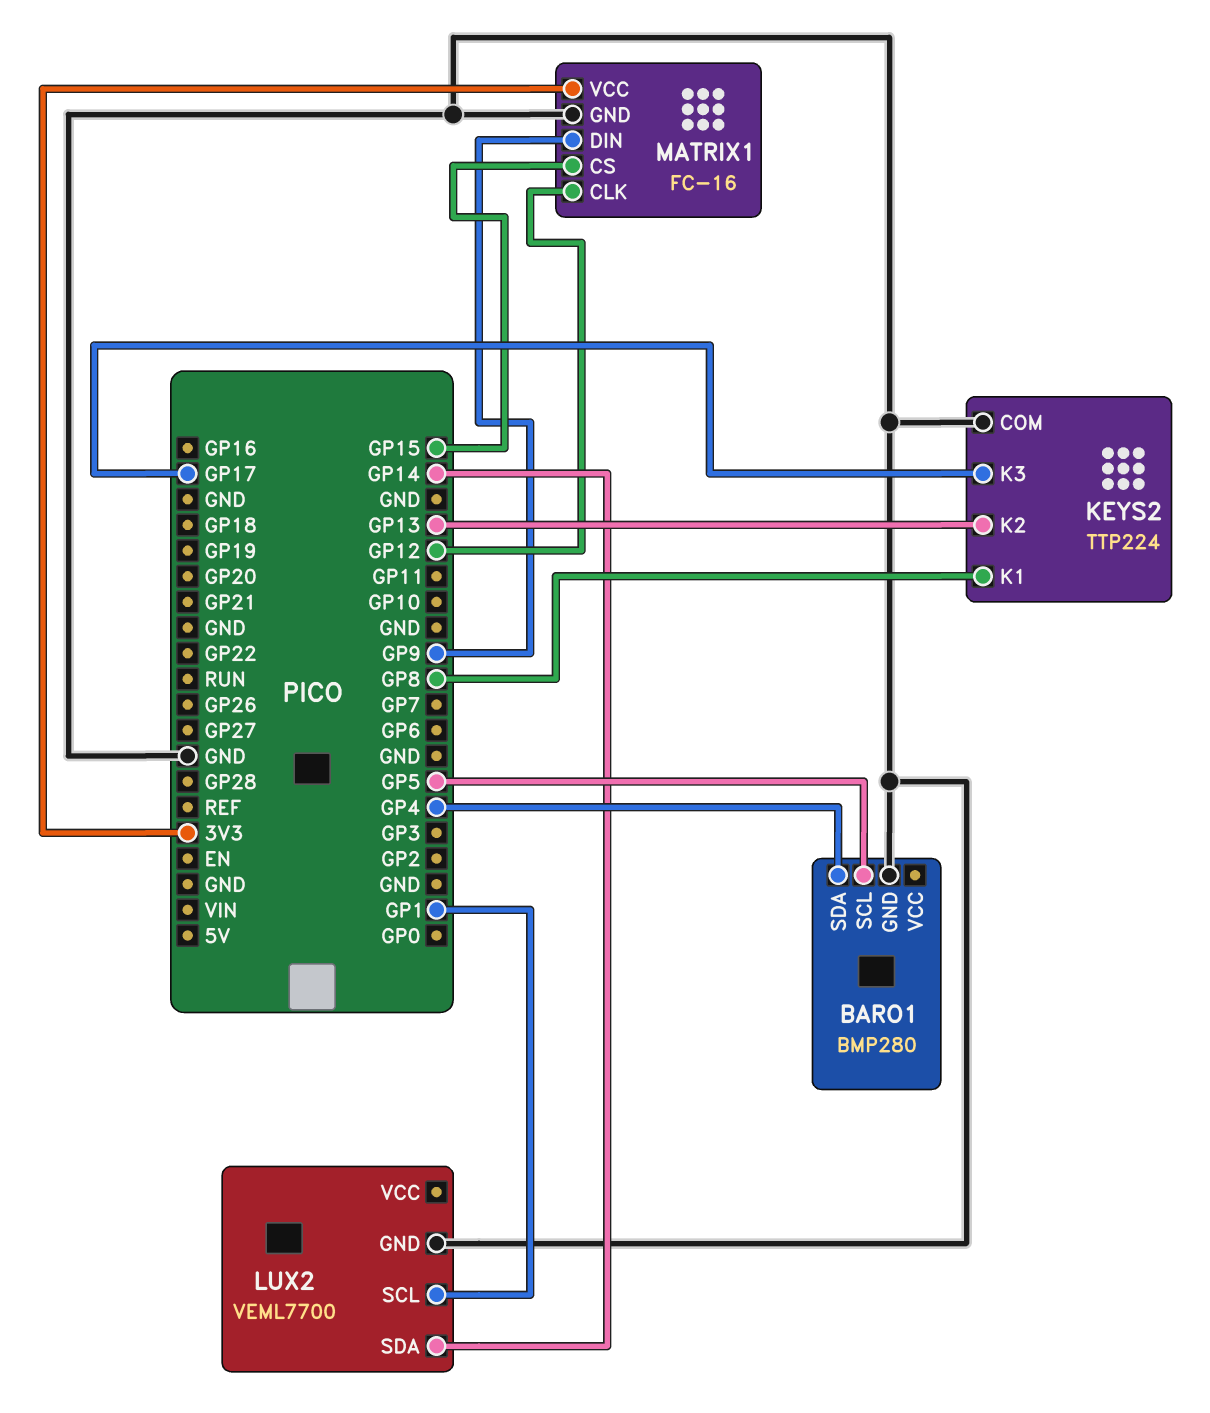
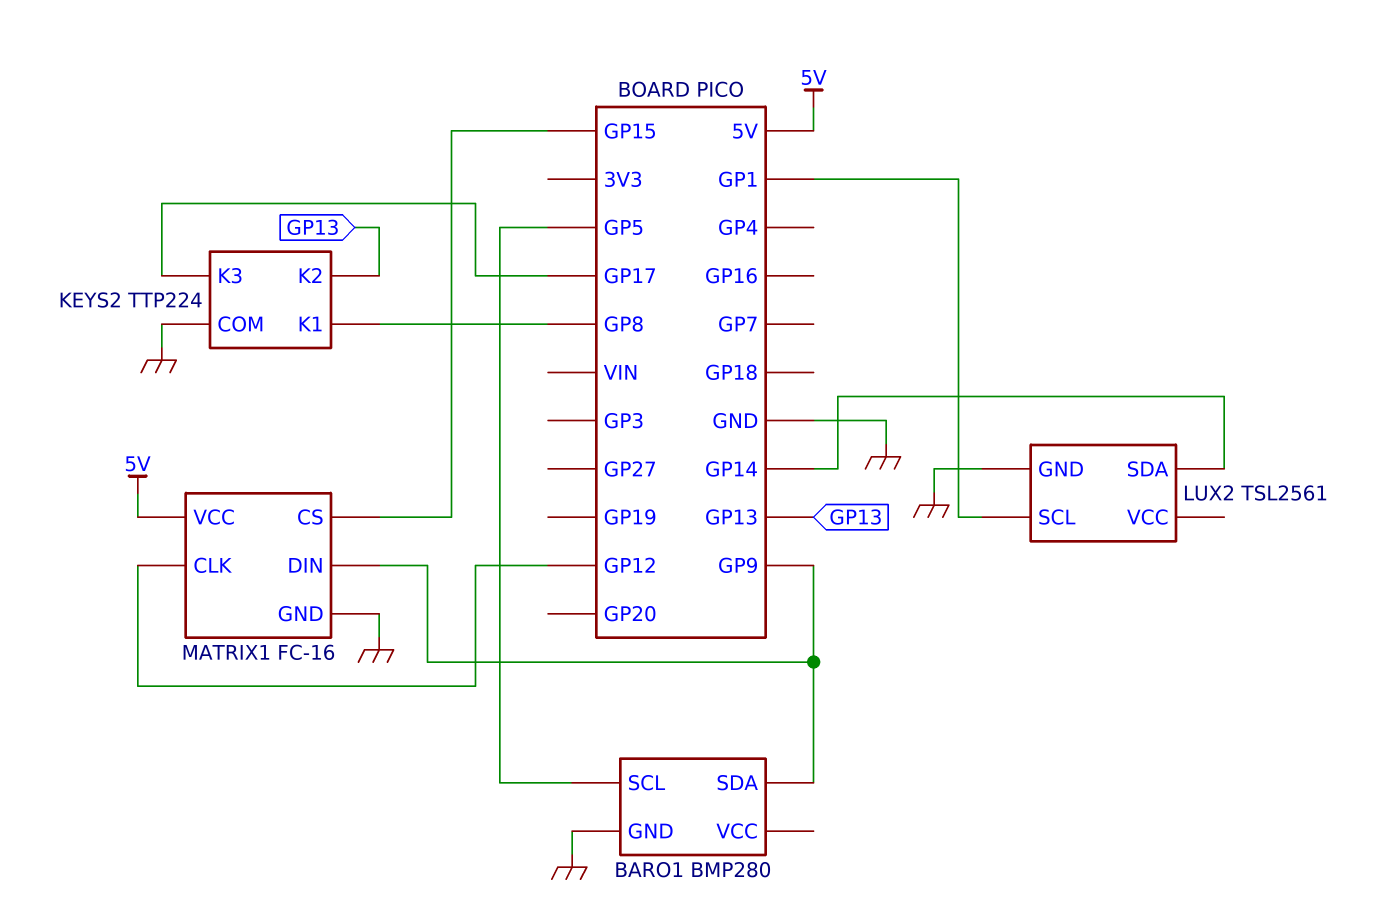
BARO1 pin SDA: GP4 -> GP9
LUX2: VEML7700 -> TSL2561
MATRIX1 pin VCC: 3V3 -> 5V

